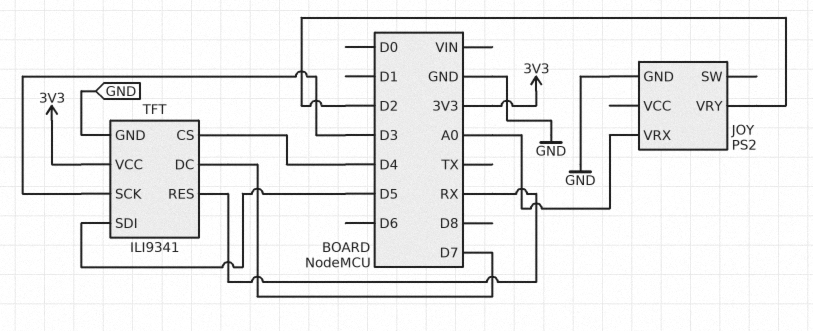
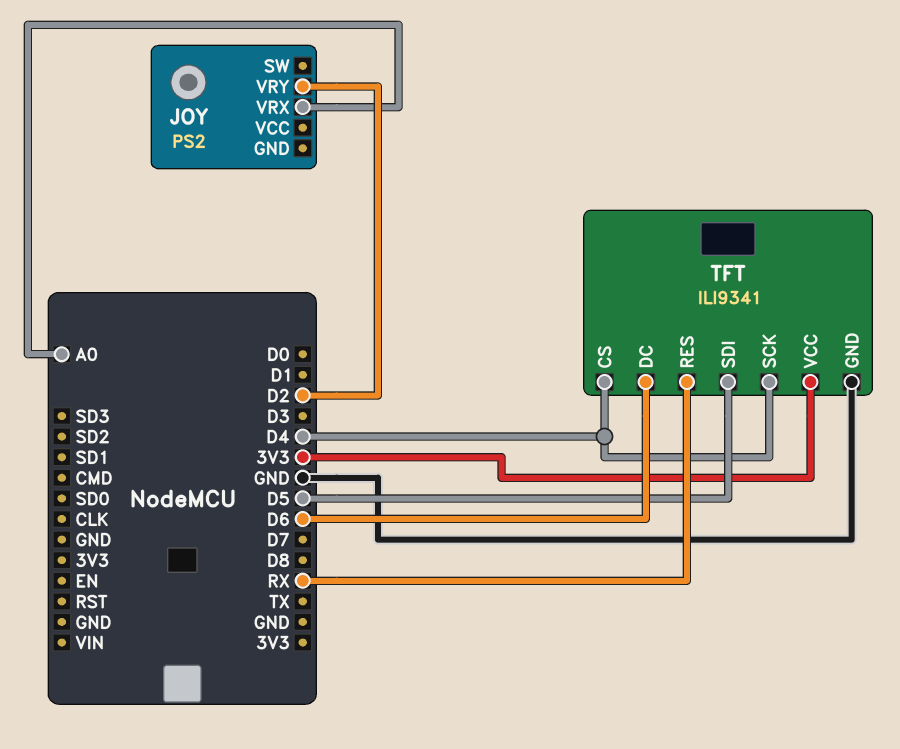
JOY pin GND: GND -> none
TFT pin DC: D7 -> D6
TFT pin SCK: D3 -> D4

